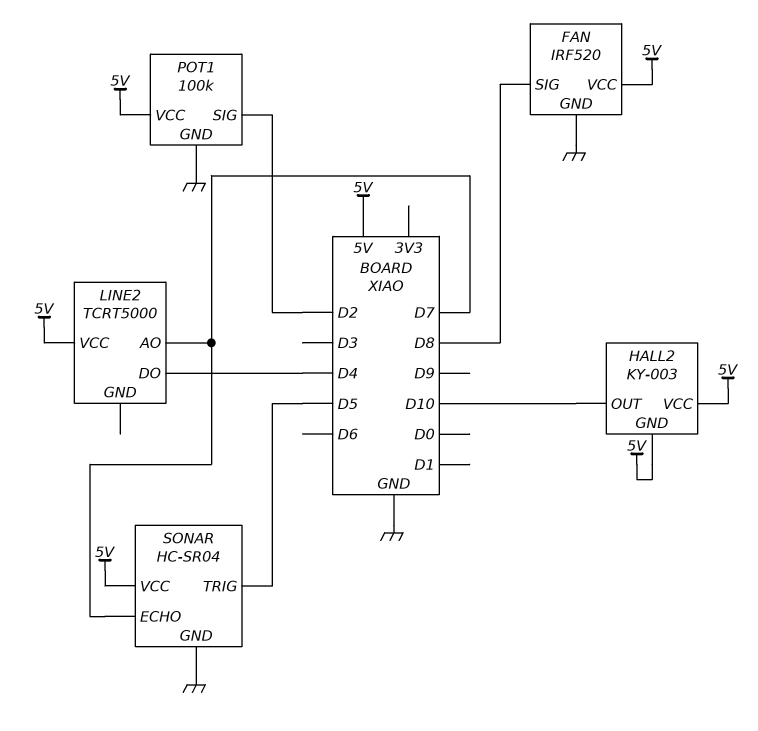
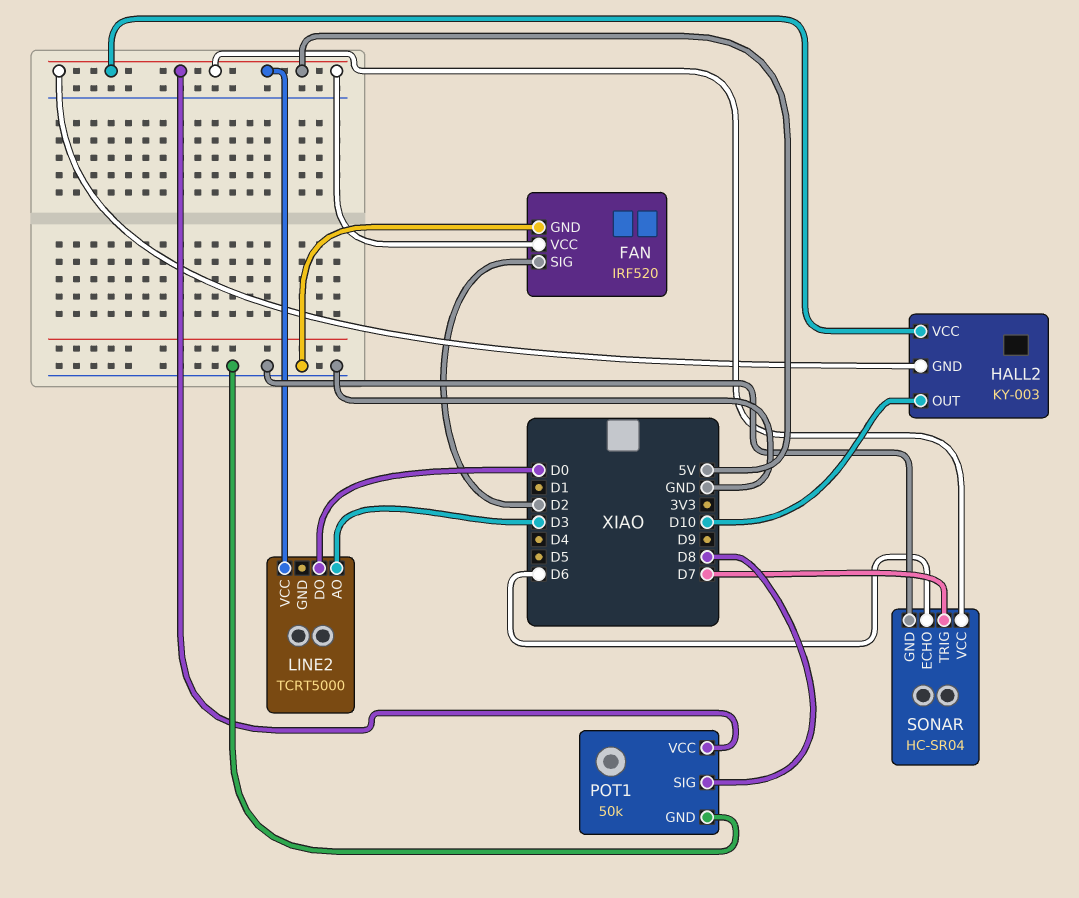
FAN pin SIG: D8 -> D2
LINE2 pin AO: D7 -> D3
LINE2 pin DO: D4 -> D0
POT1: 100k -> 50k
POT1 pin SIG: D2 -> D8
SONAR pin ECHO: D7 -> D6
SONAR pin TRIG: D5 -> D7

